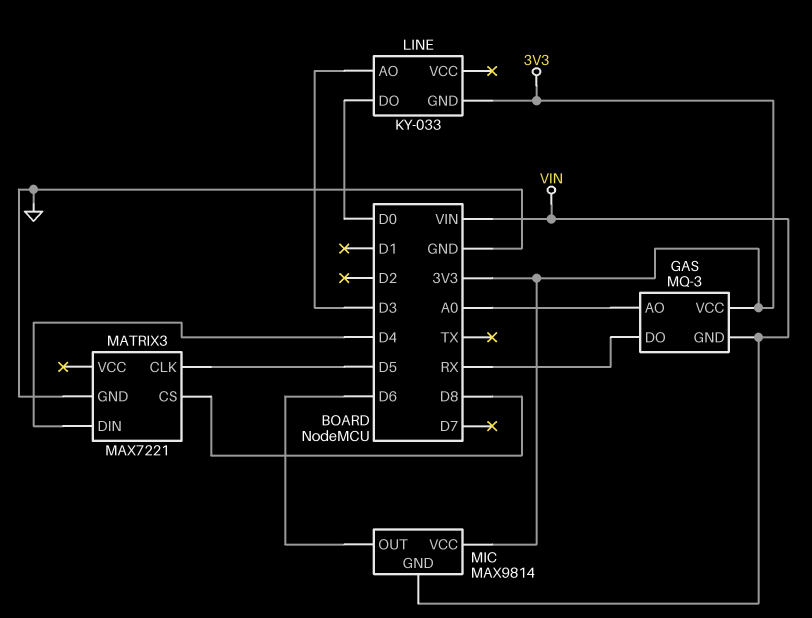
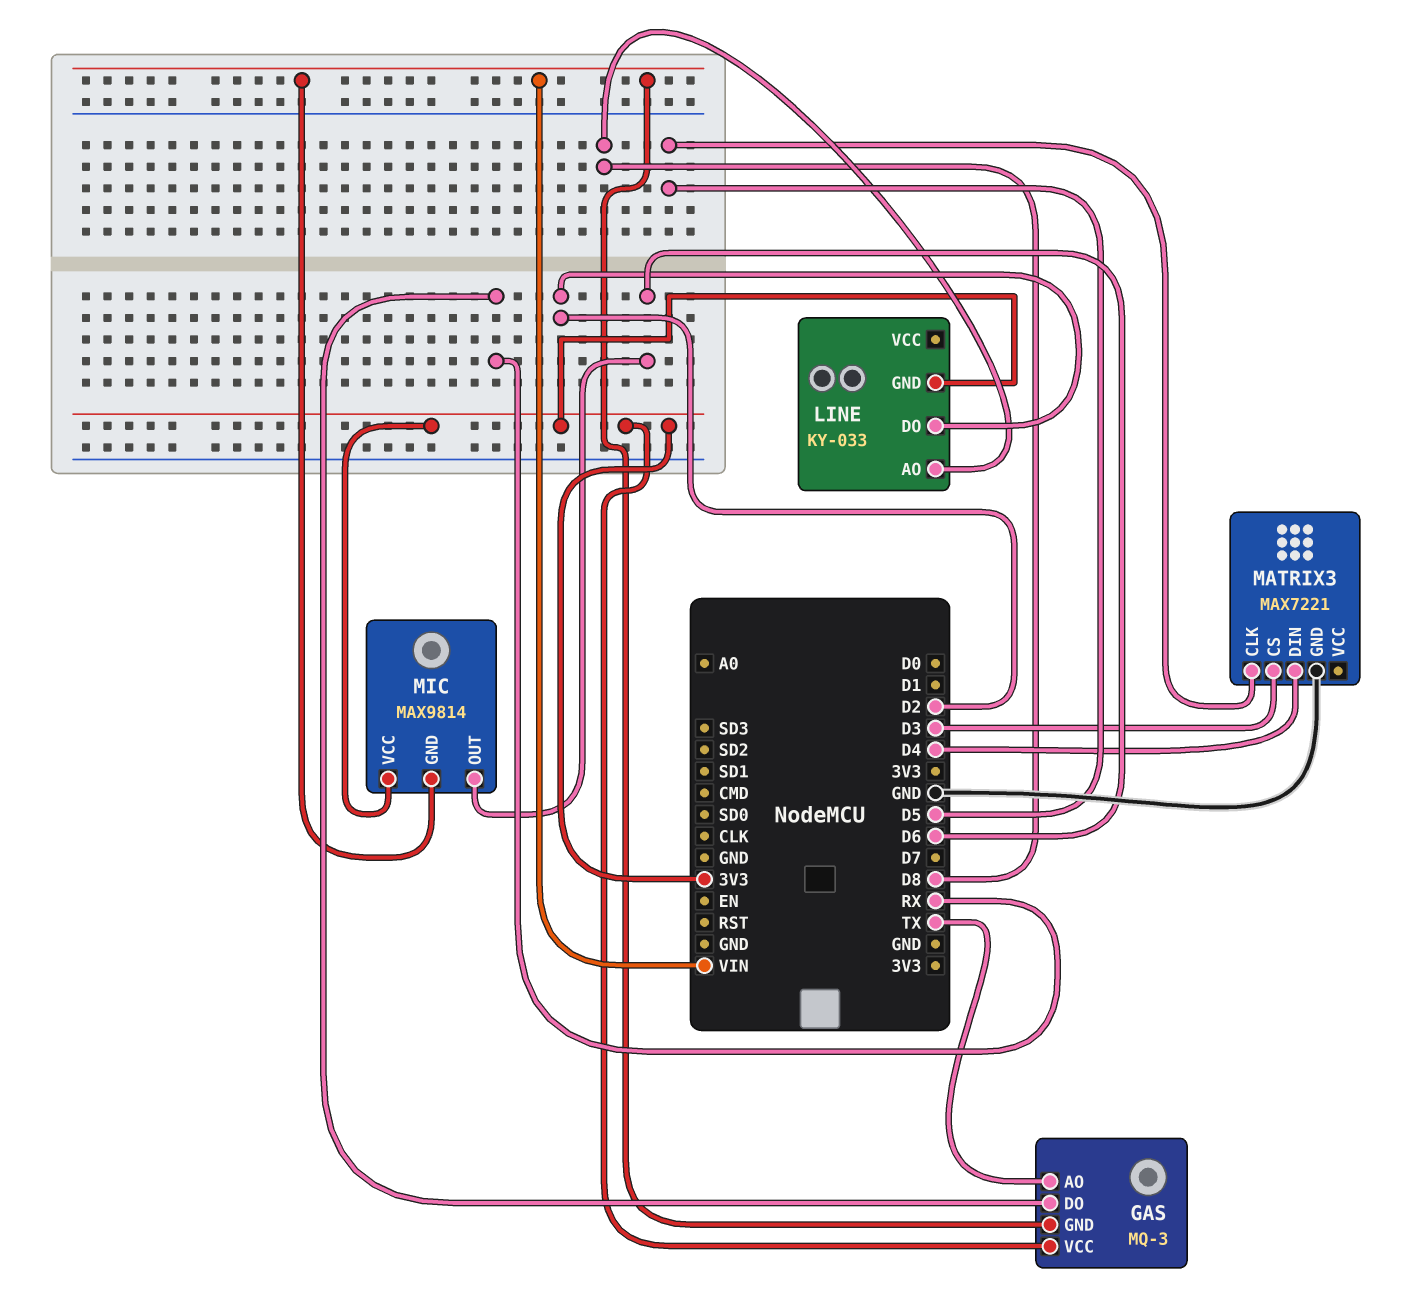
GAS pin AO: A0 -> TX
LINE pin AO: D3 -> D8
LINE pin DO: D0 -> D2
MATRIX3 pin CS: D8 -> D3

